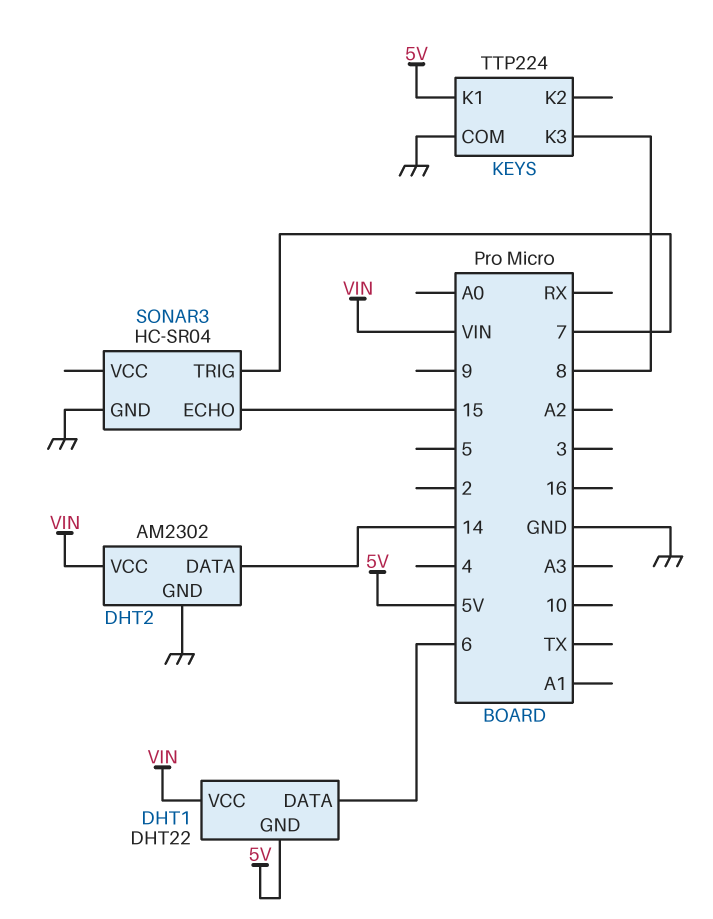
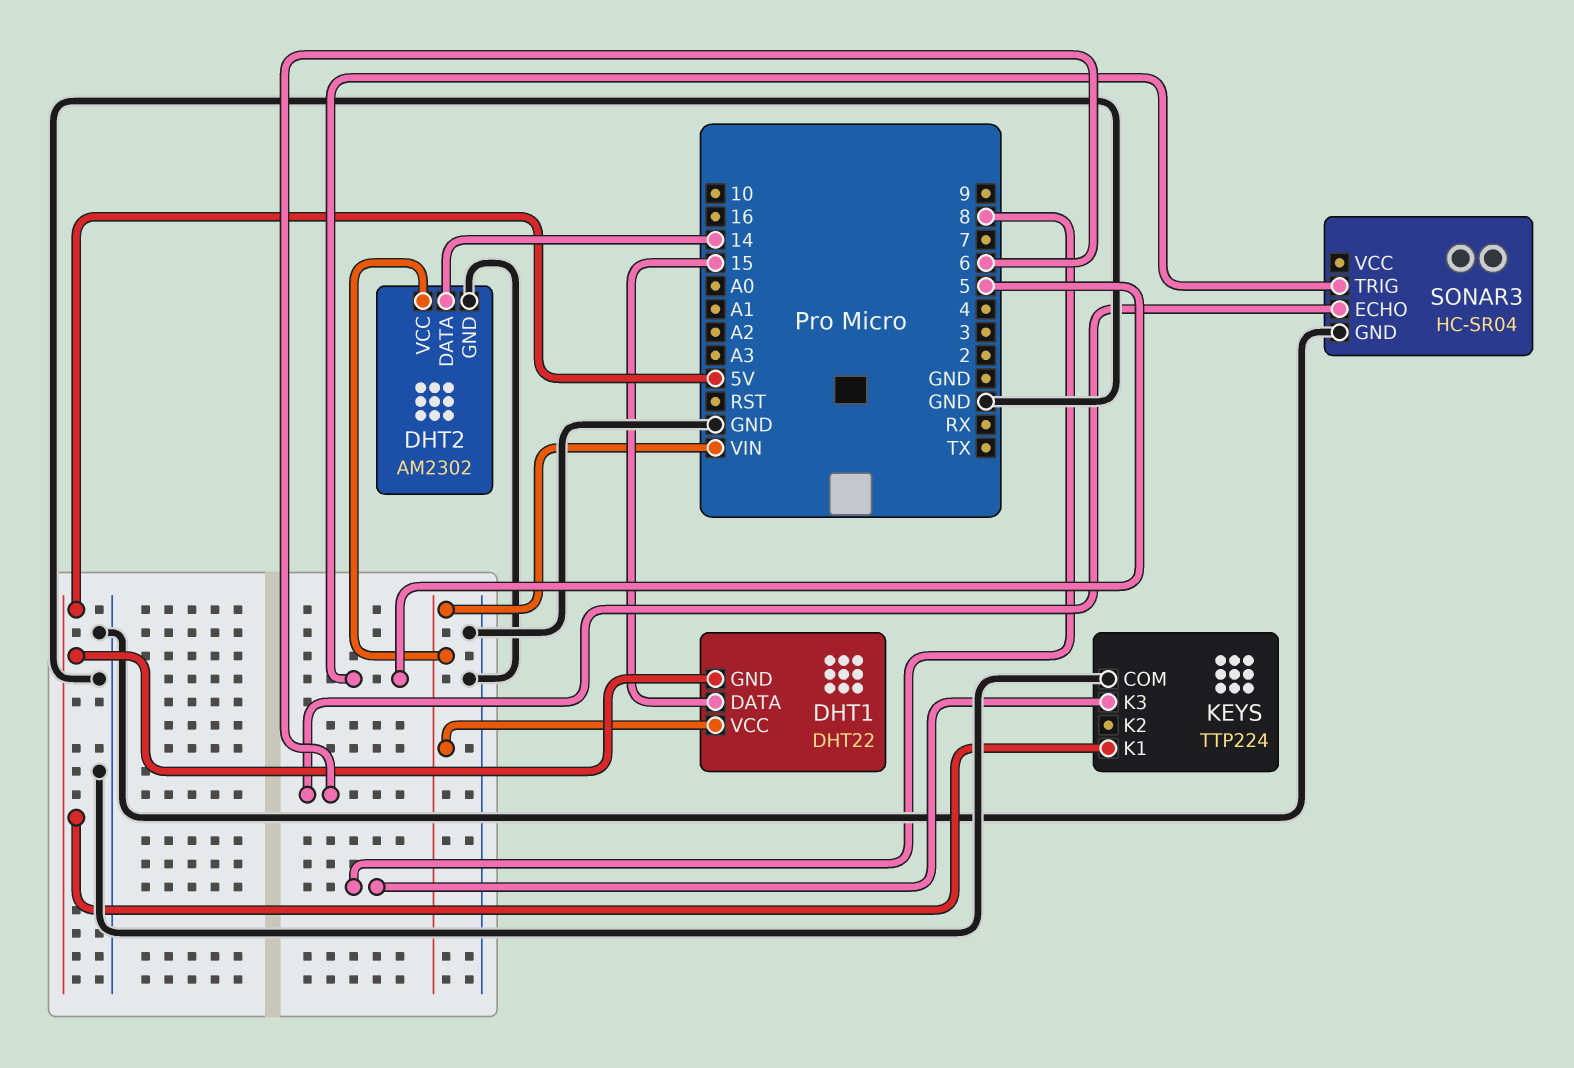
DHT1 pin DATA: 6 -> 15
SONAR3 pin ECHO: 15 -> 6
SONAR3 pin TRIG: 7 -> 5

